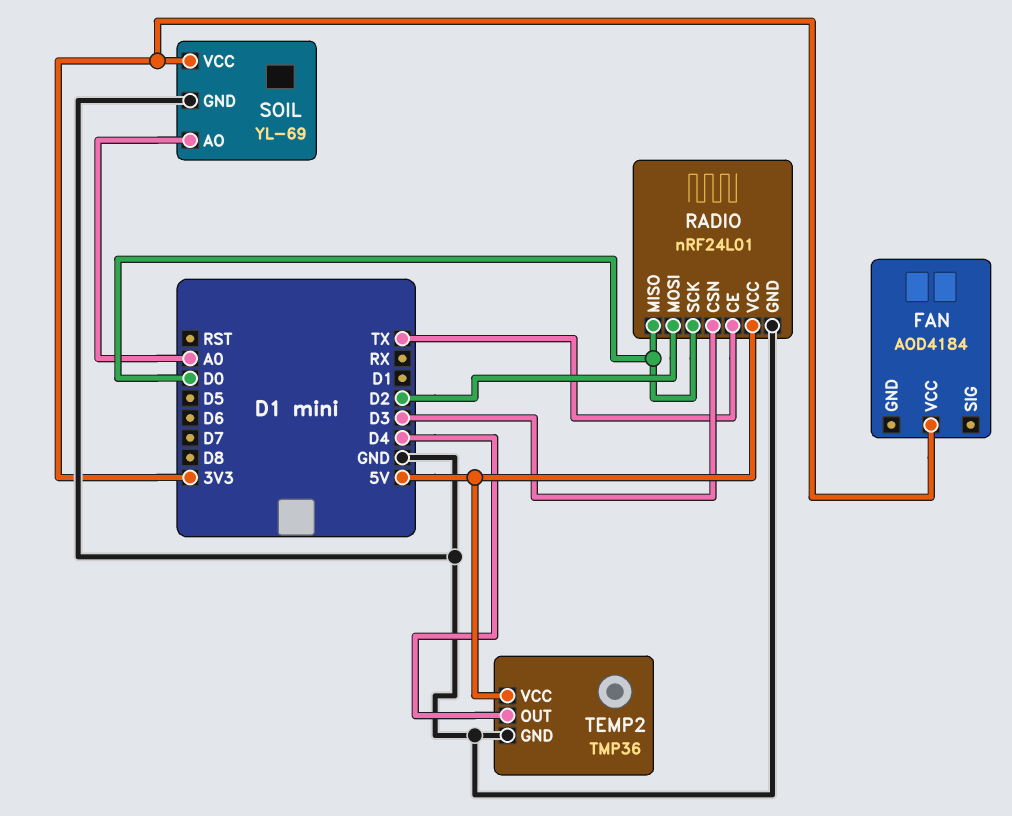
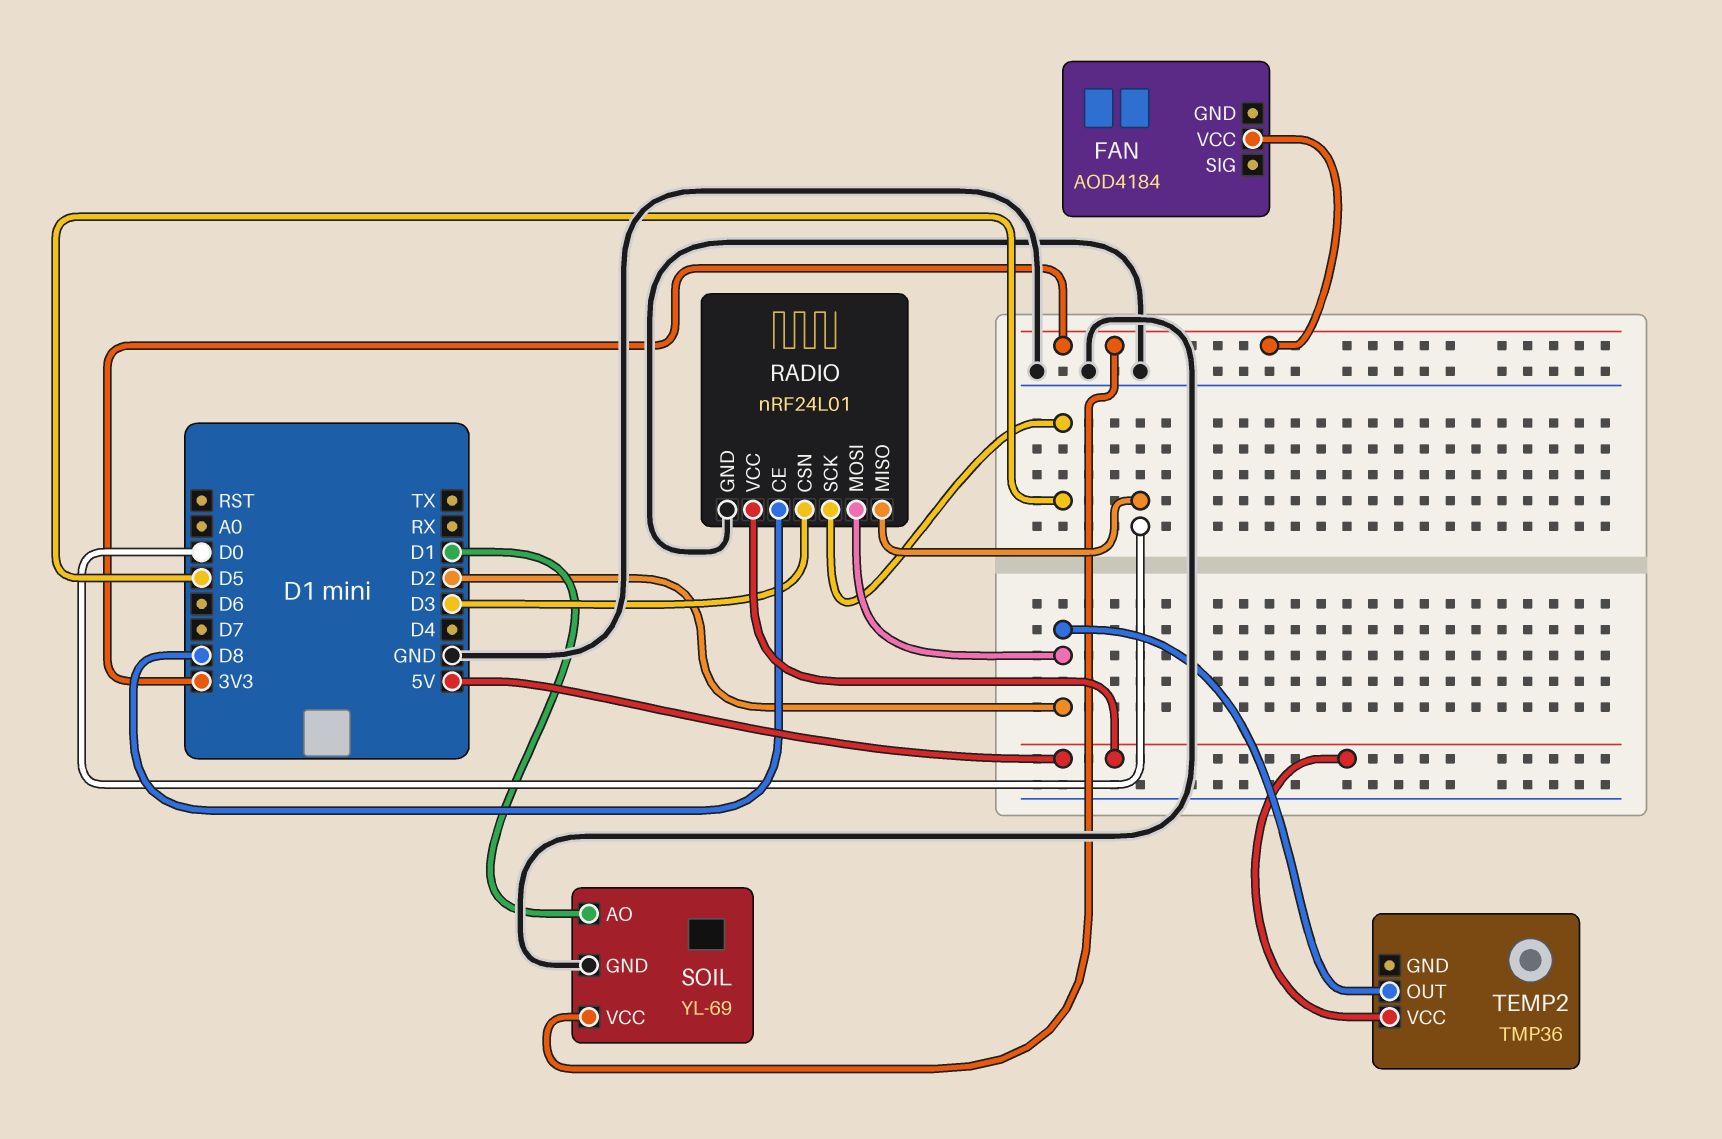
RADIO pin CE: TX -> D8
RADIO pin SCK: D0 -> D5
SOIL pin AO: A0 -> D1
TEMP2 pin GND: GND -> none
TEMP2 pin OUT: D4 -> D2

